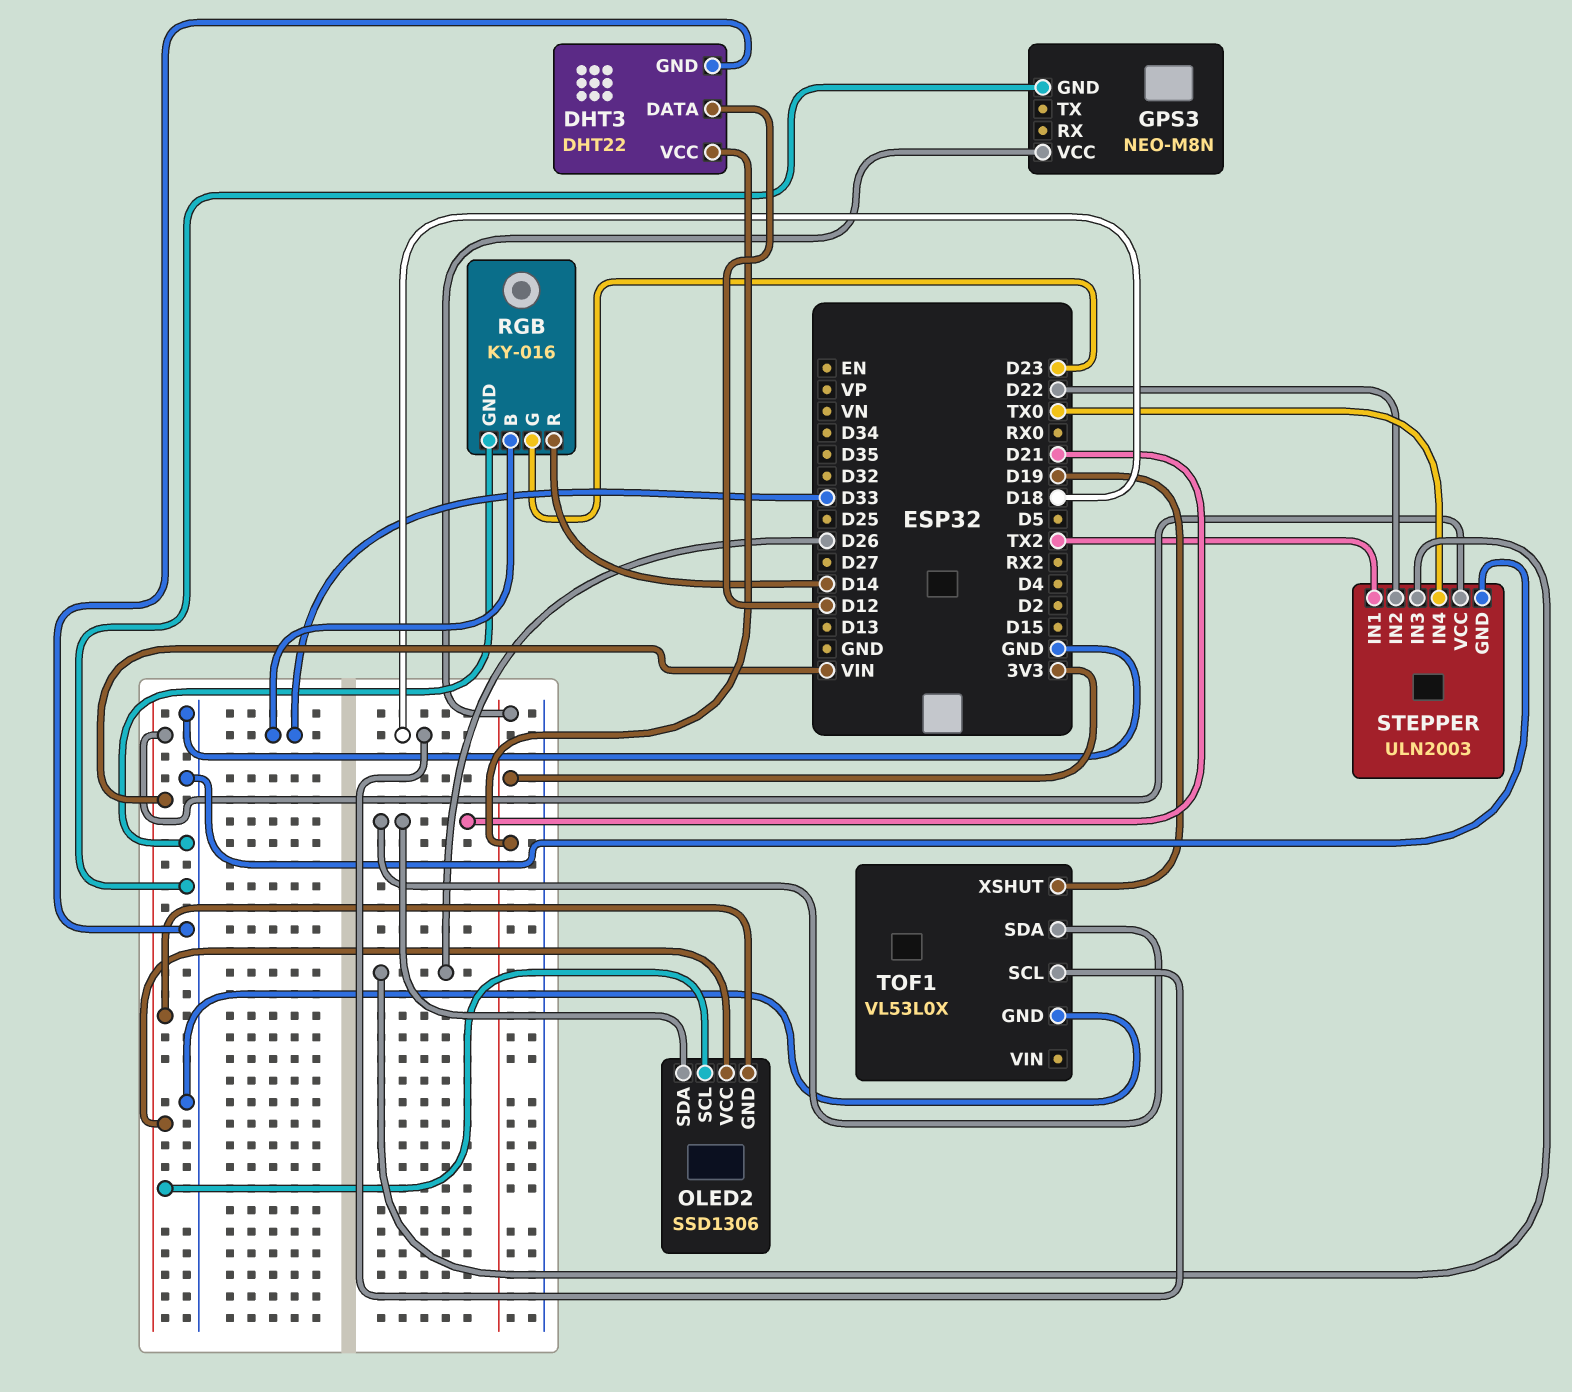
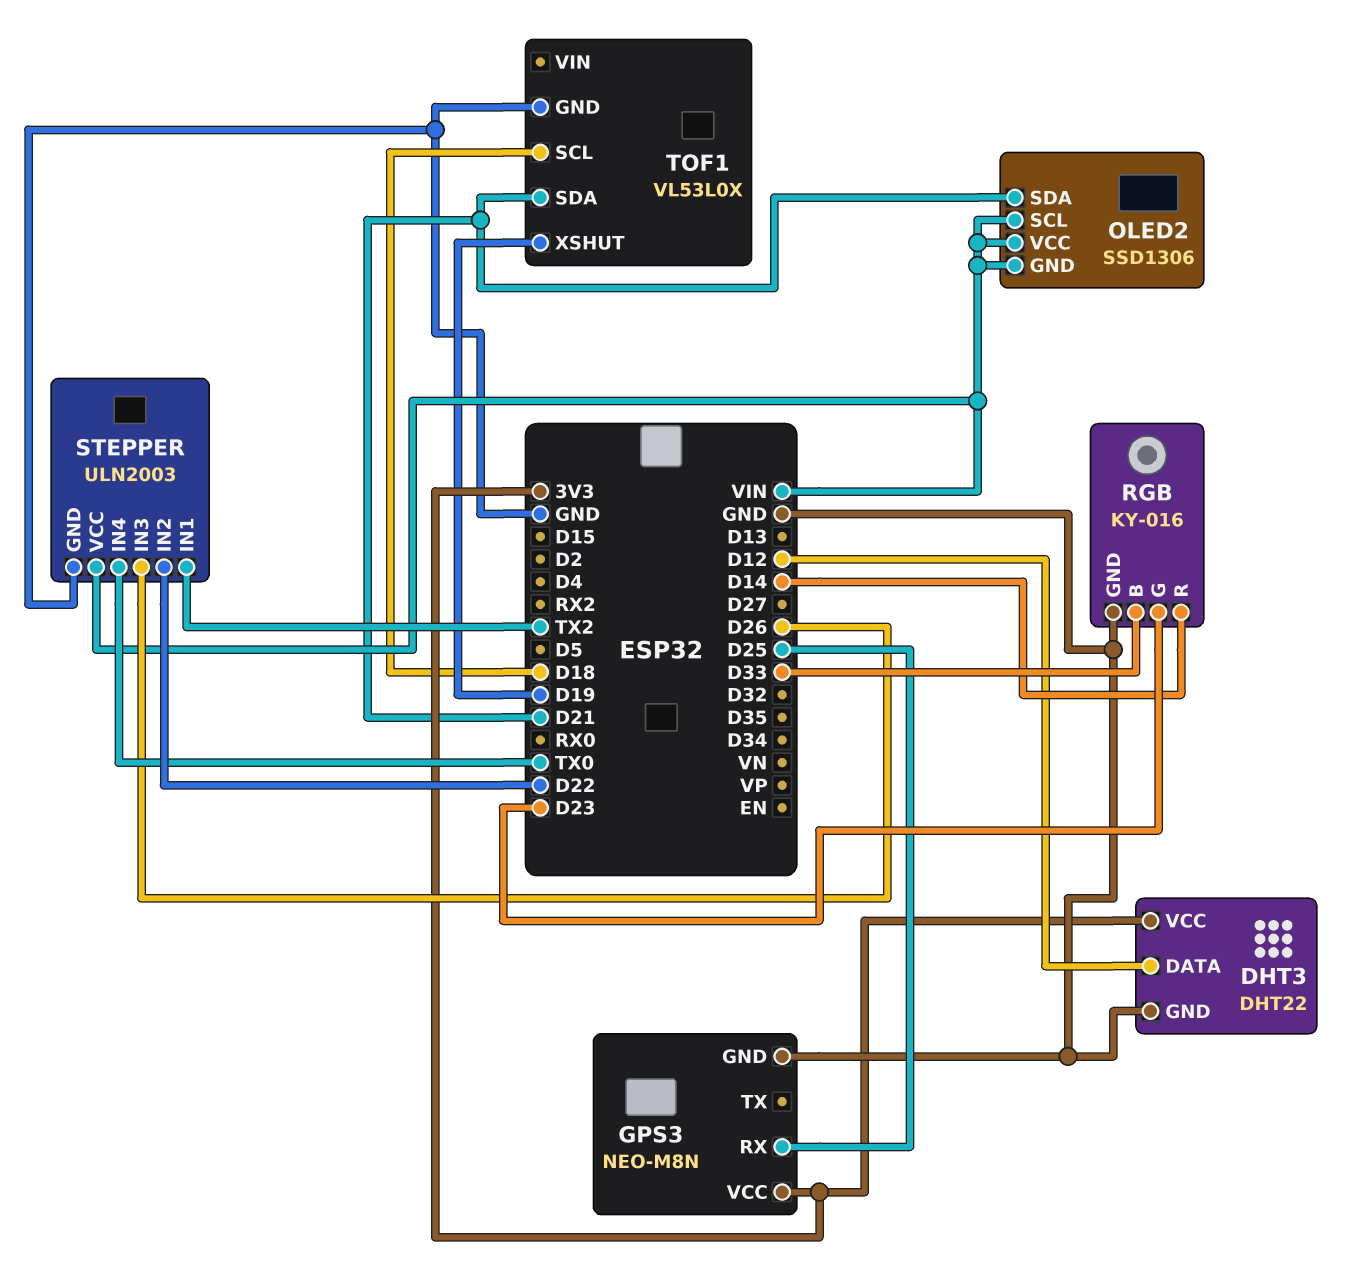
GPS3 pin RX: none -> D25

